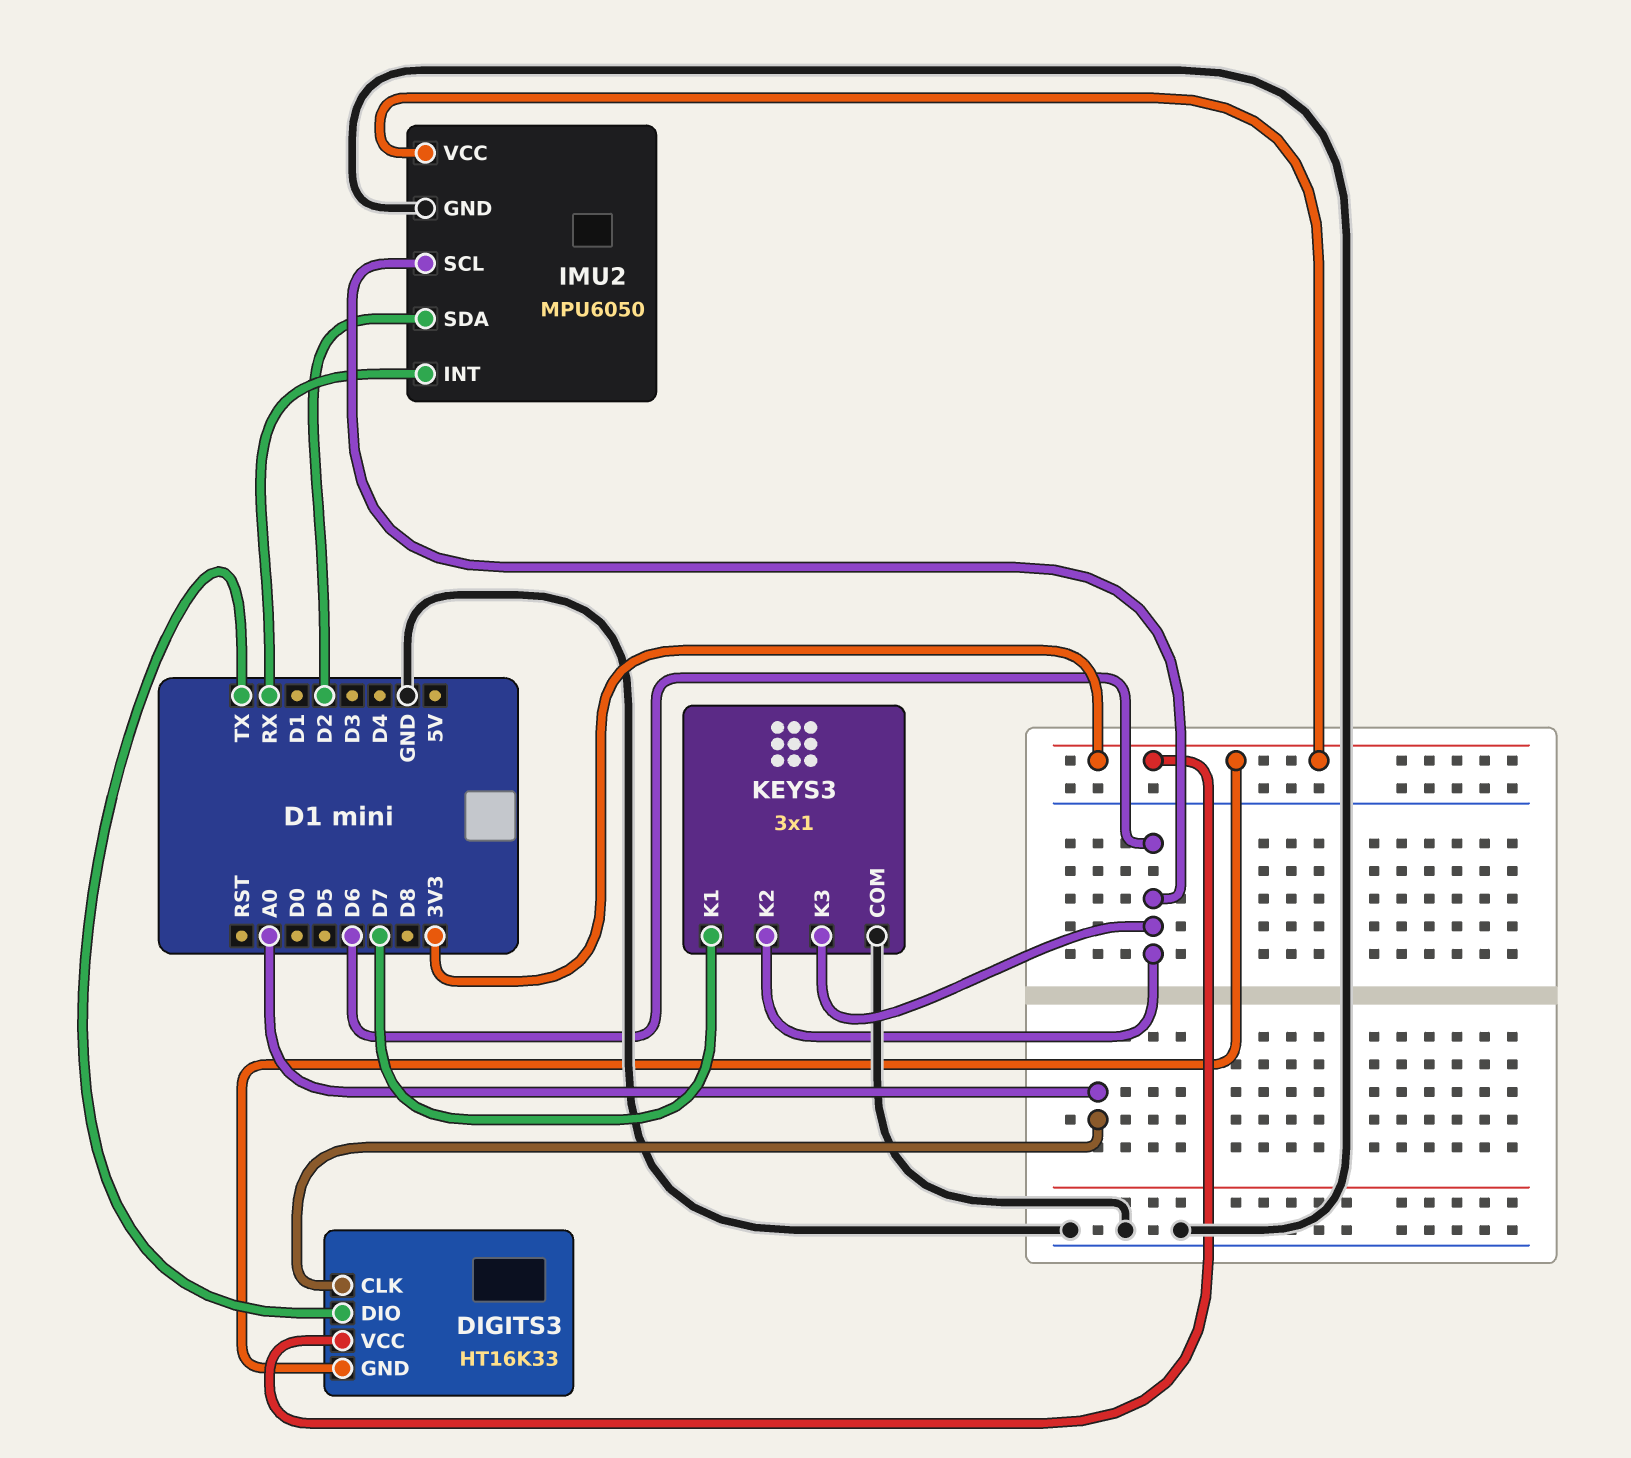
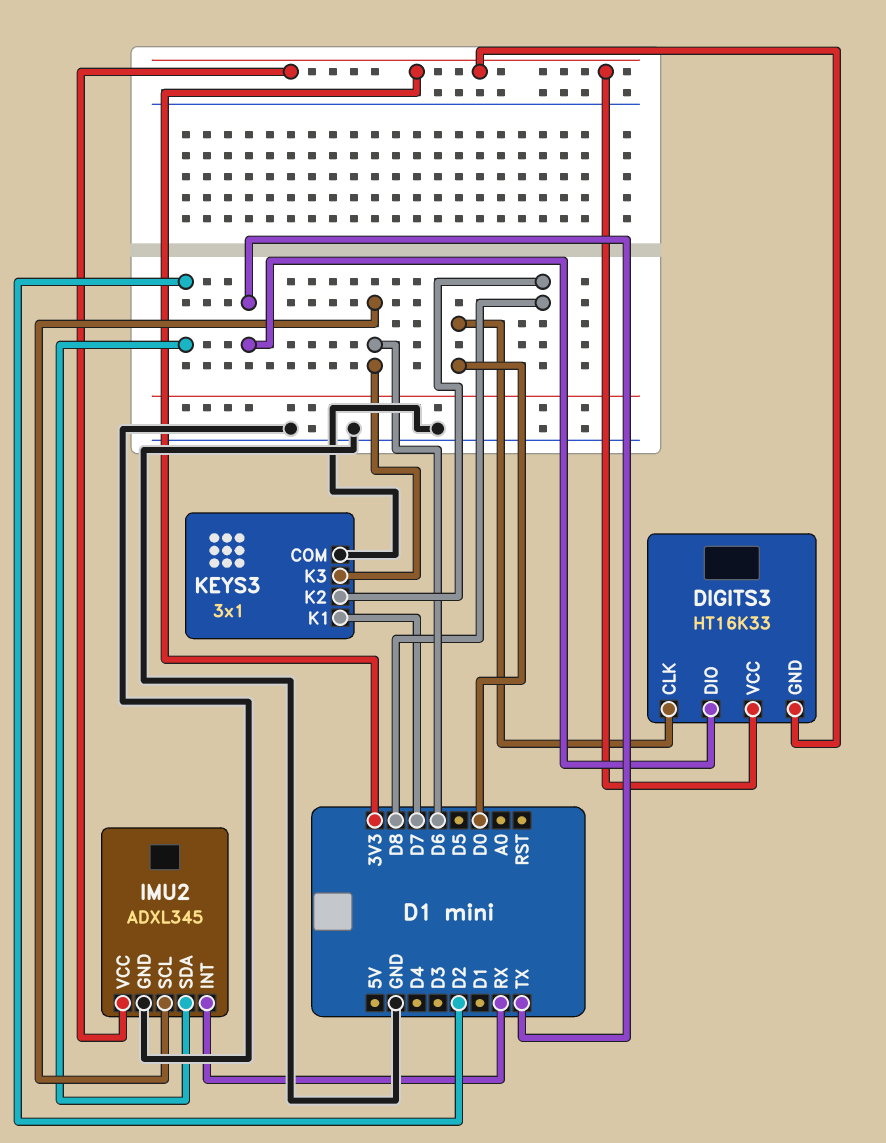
DIGITS3 pin CLK: A0 -> D0
IMU2: MPU6050 -> ADXL345
KEYS3 pin K2: D6 -> D8

